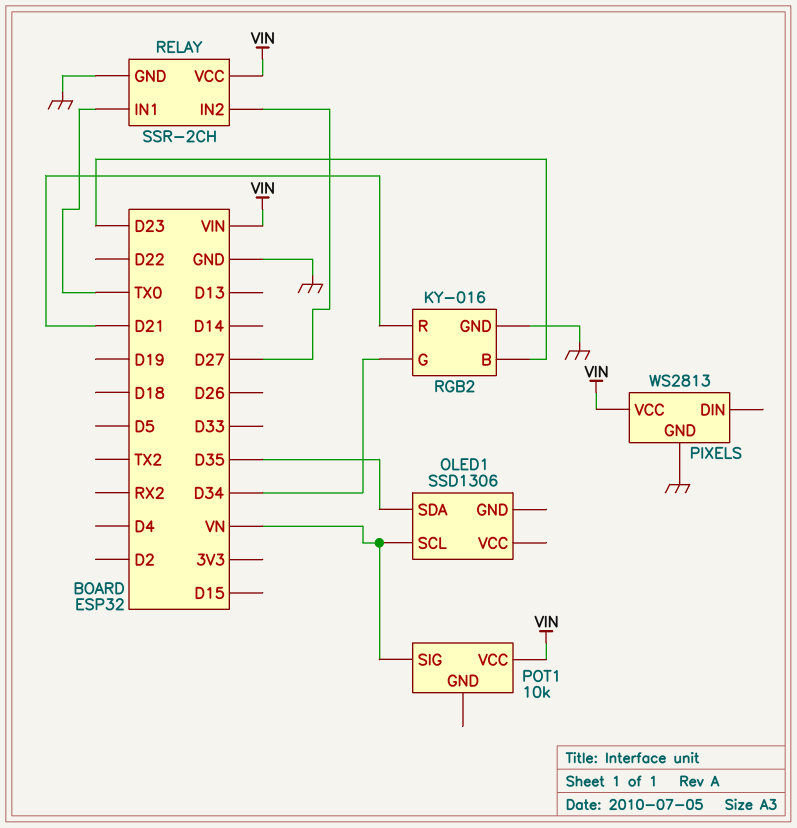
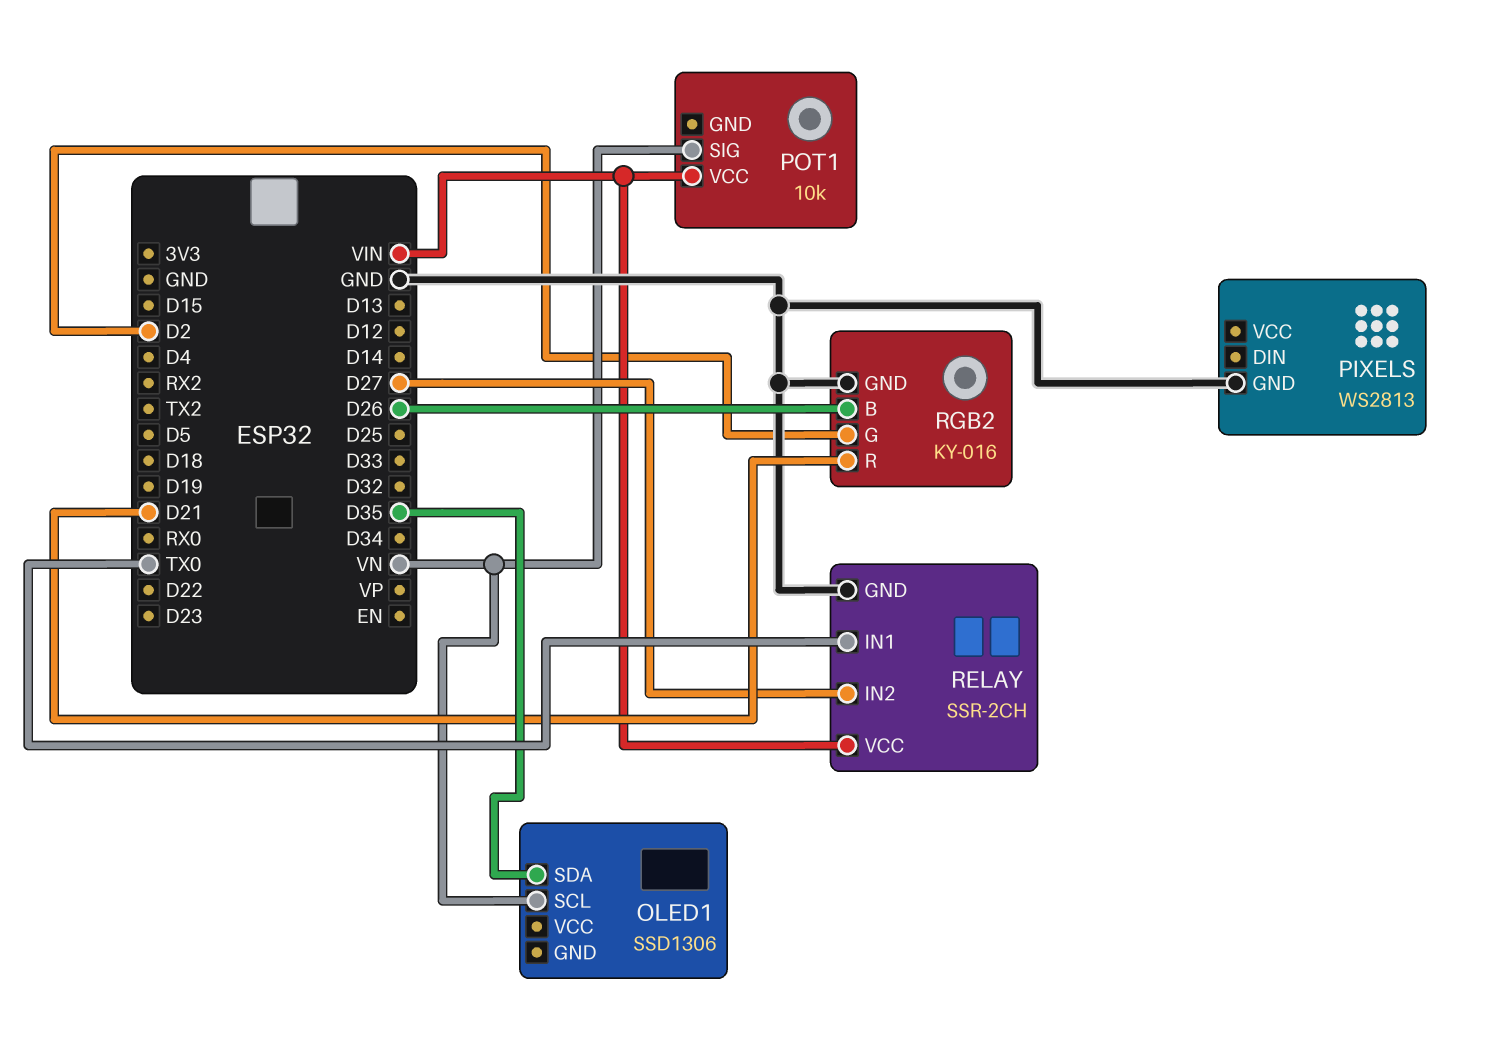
PIXELS pin VCC: VIN -> none
RGB2 pin B: D23 -> D26
RGB2 pin G: D34 -> D2

